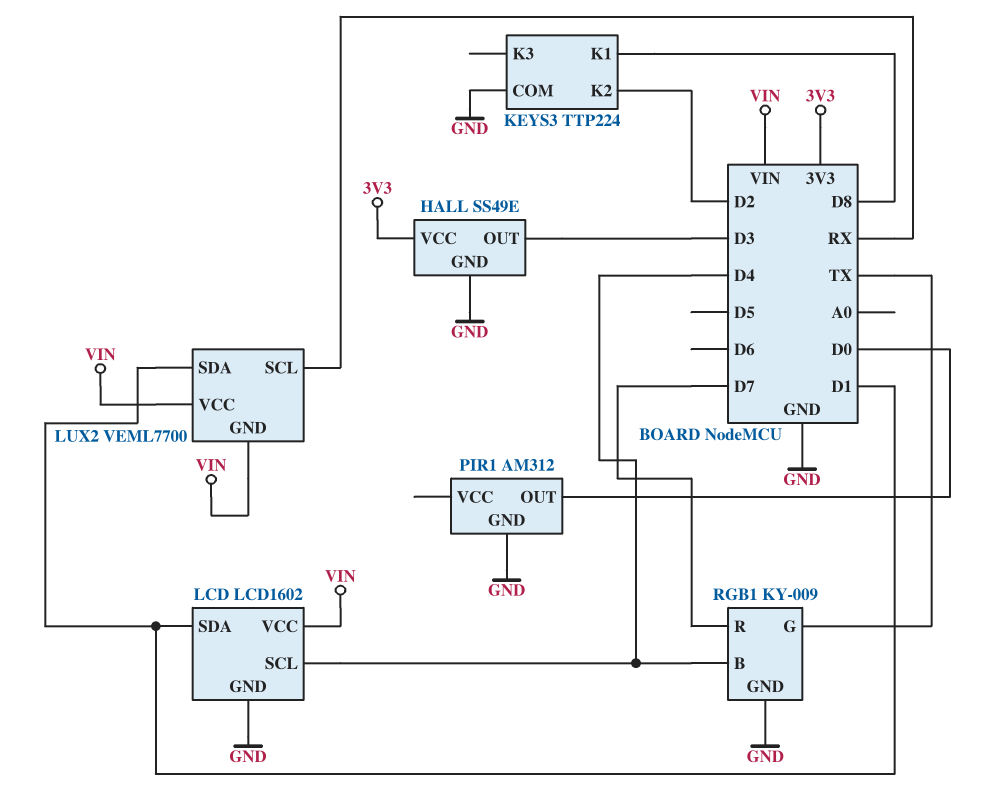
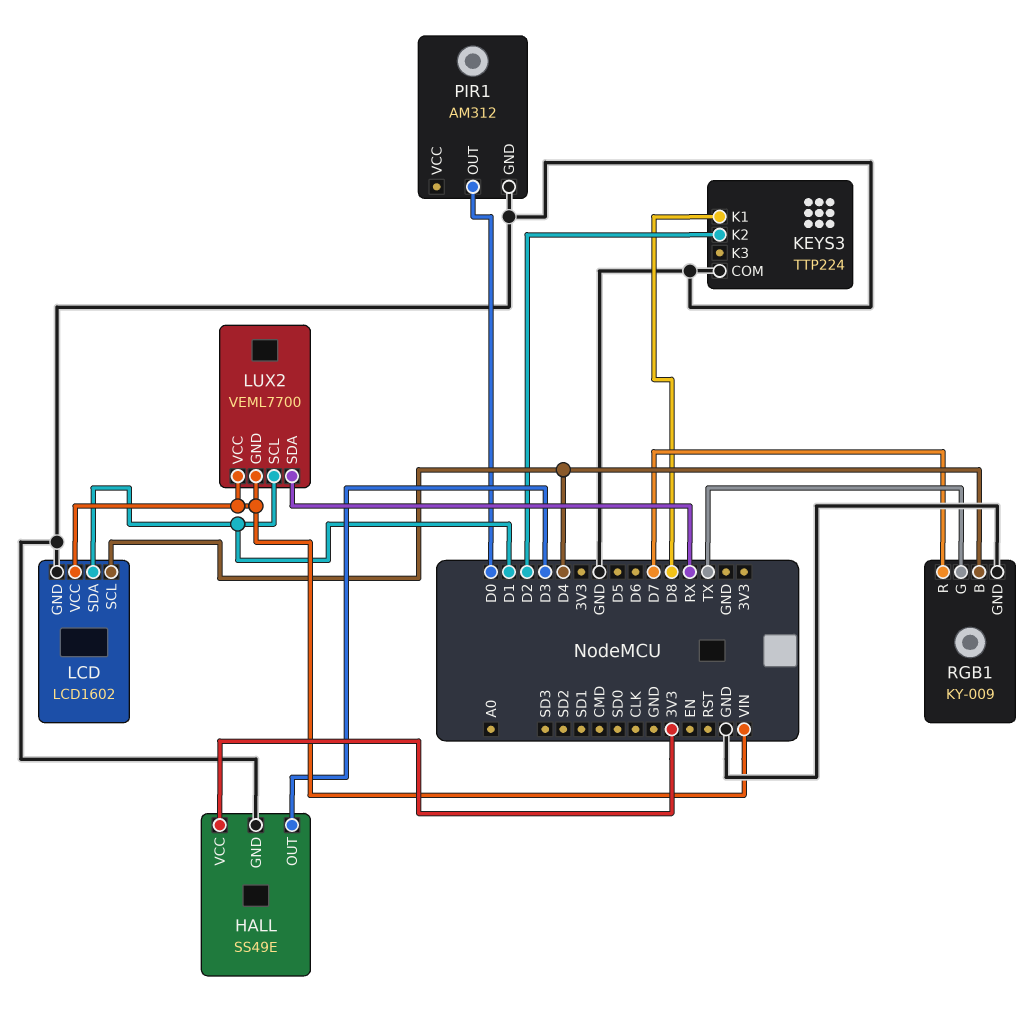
LUX2 pin SCL: RX -> D1
LUX2 pin SDA: D1 -> RX

